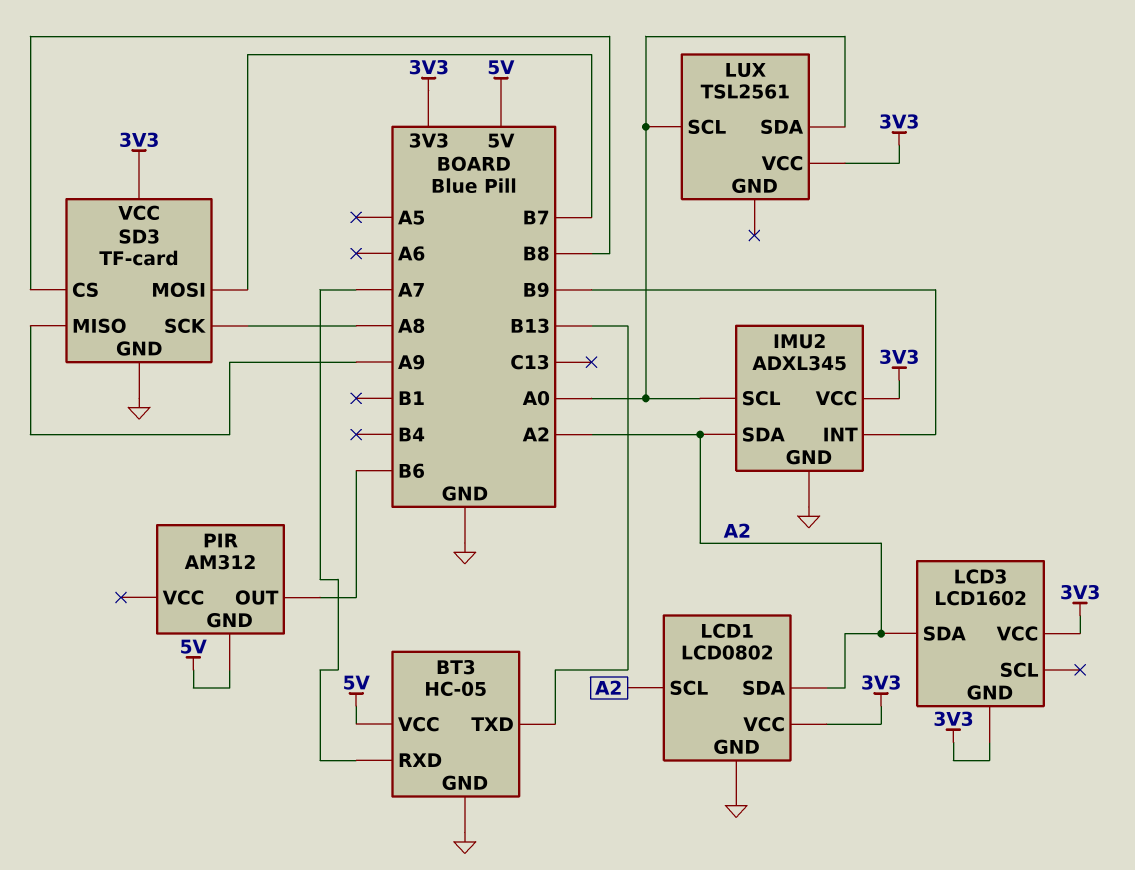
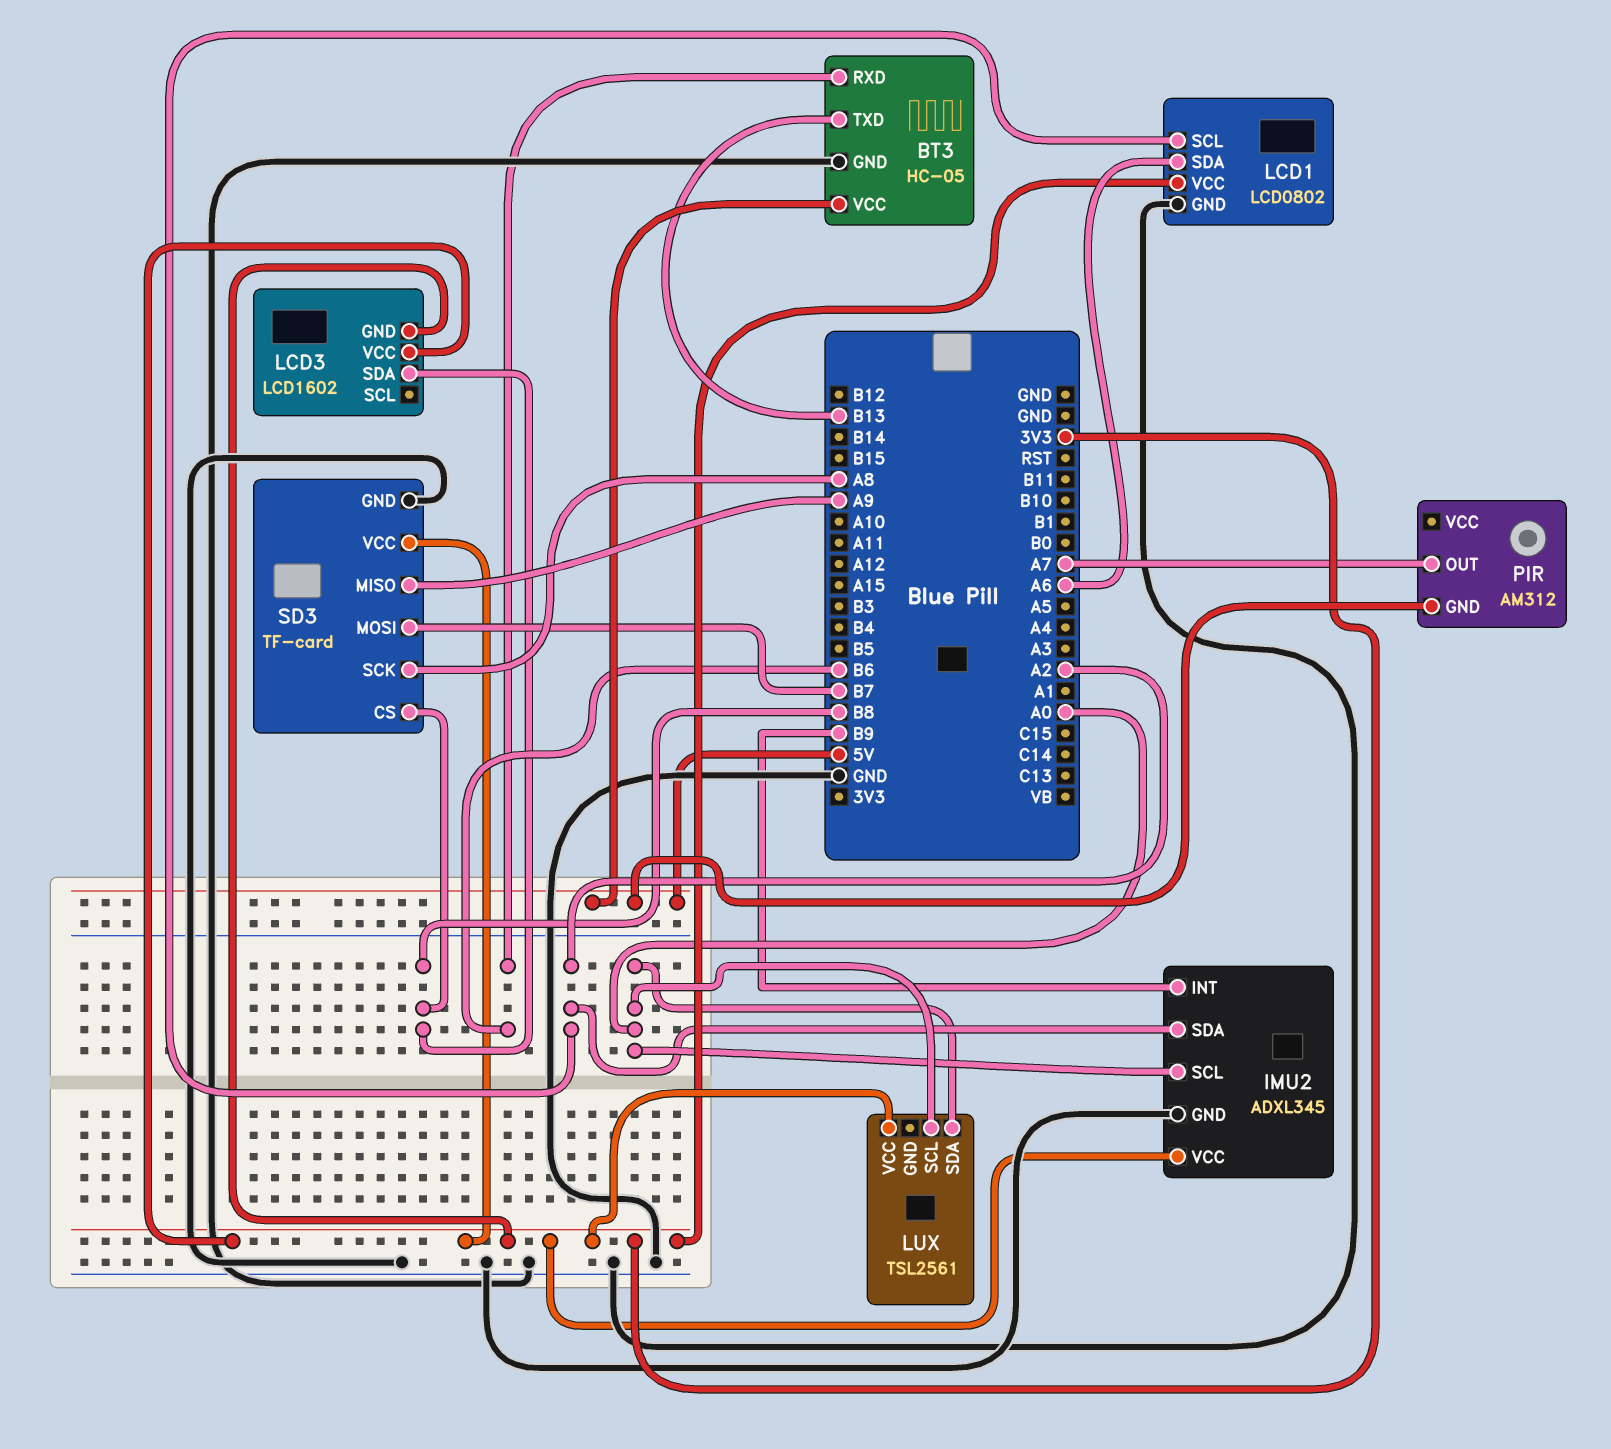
BT3 pin RXD: A7 -> B6
LCD1 pin SDA: A2 -> A6
LCD3 pin SDA: A2 -> B8
PIR pin OUT: B6 -> A7

